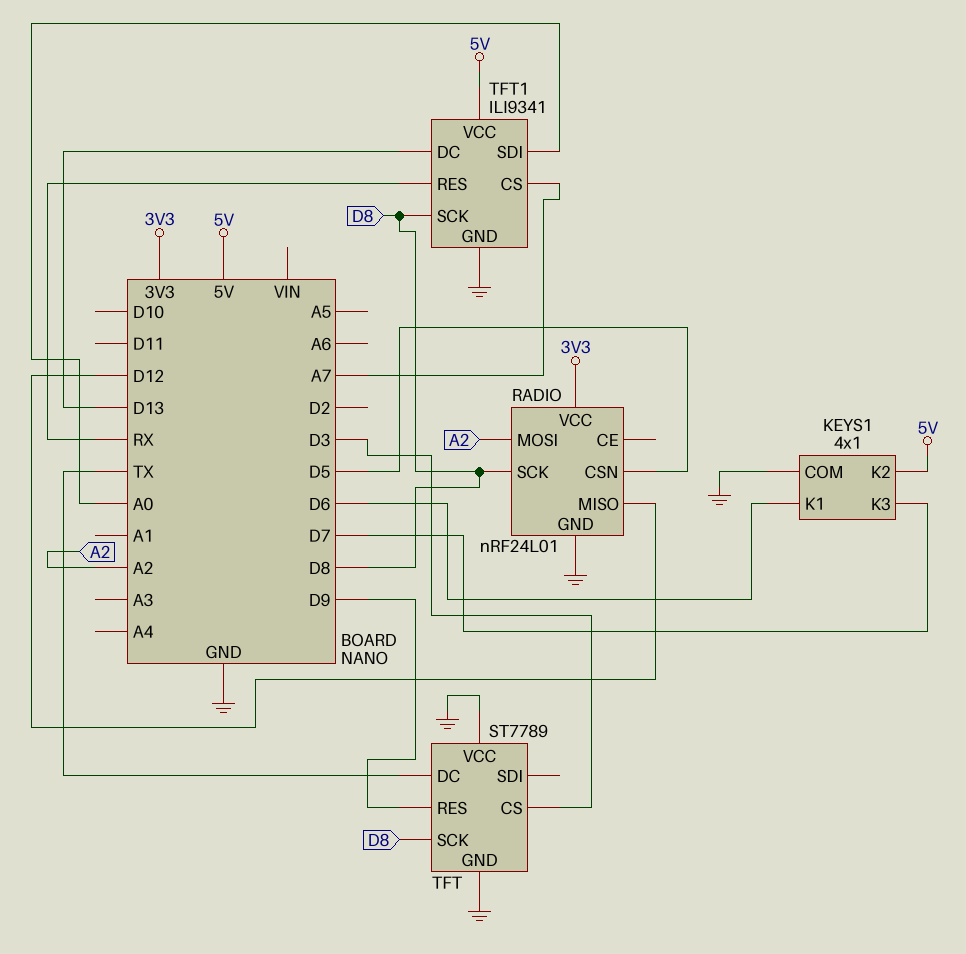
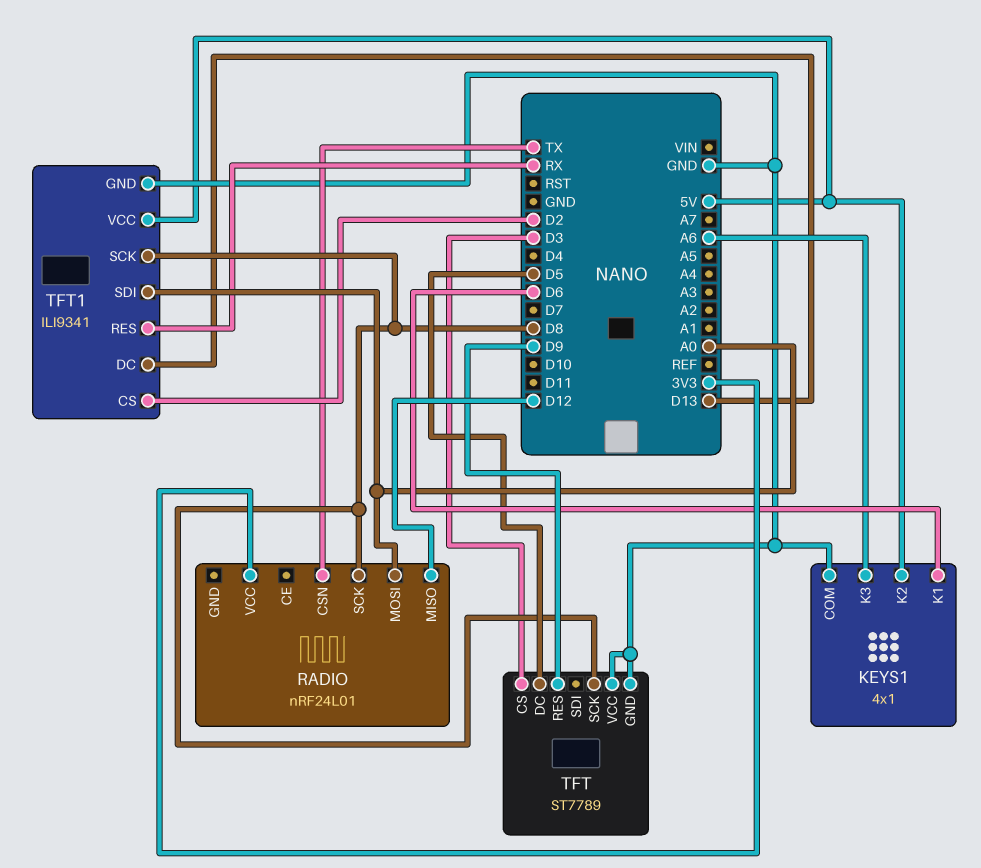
KEYS1 pin K3: D7 -> A6
RADIO pin CSN: D5 -> TX
RADIO pin GND: GND -> none
RADIO pin MOSI: A2 -> A0
TFT pin DC: TX -> D5
TFT1 pin CS: A7 -> D2

